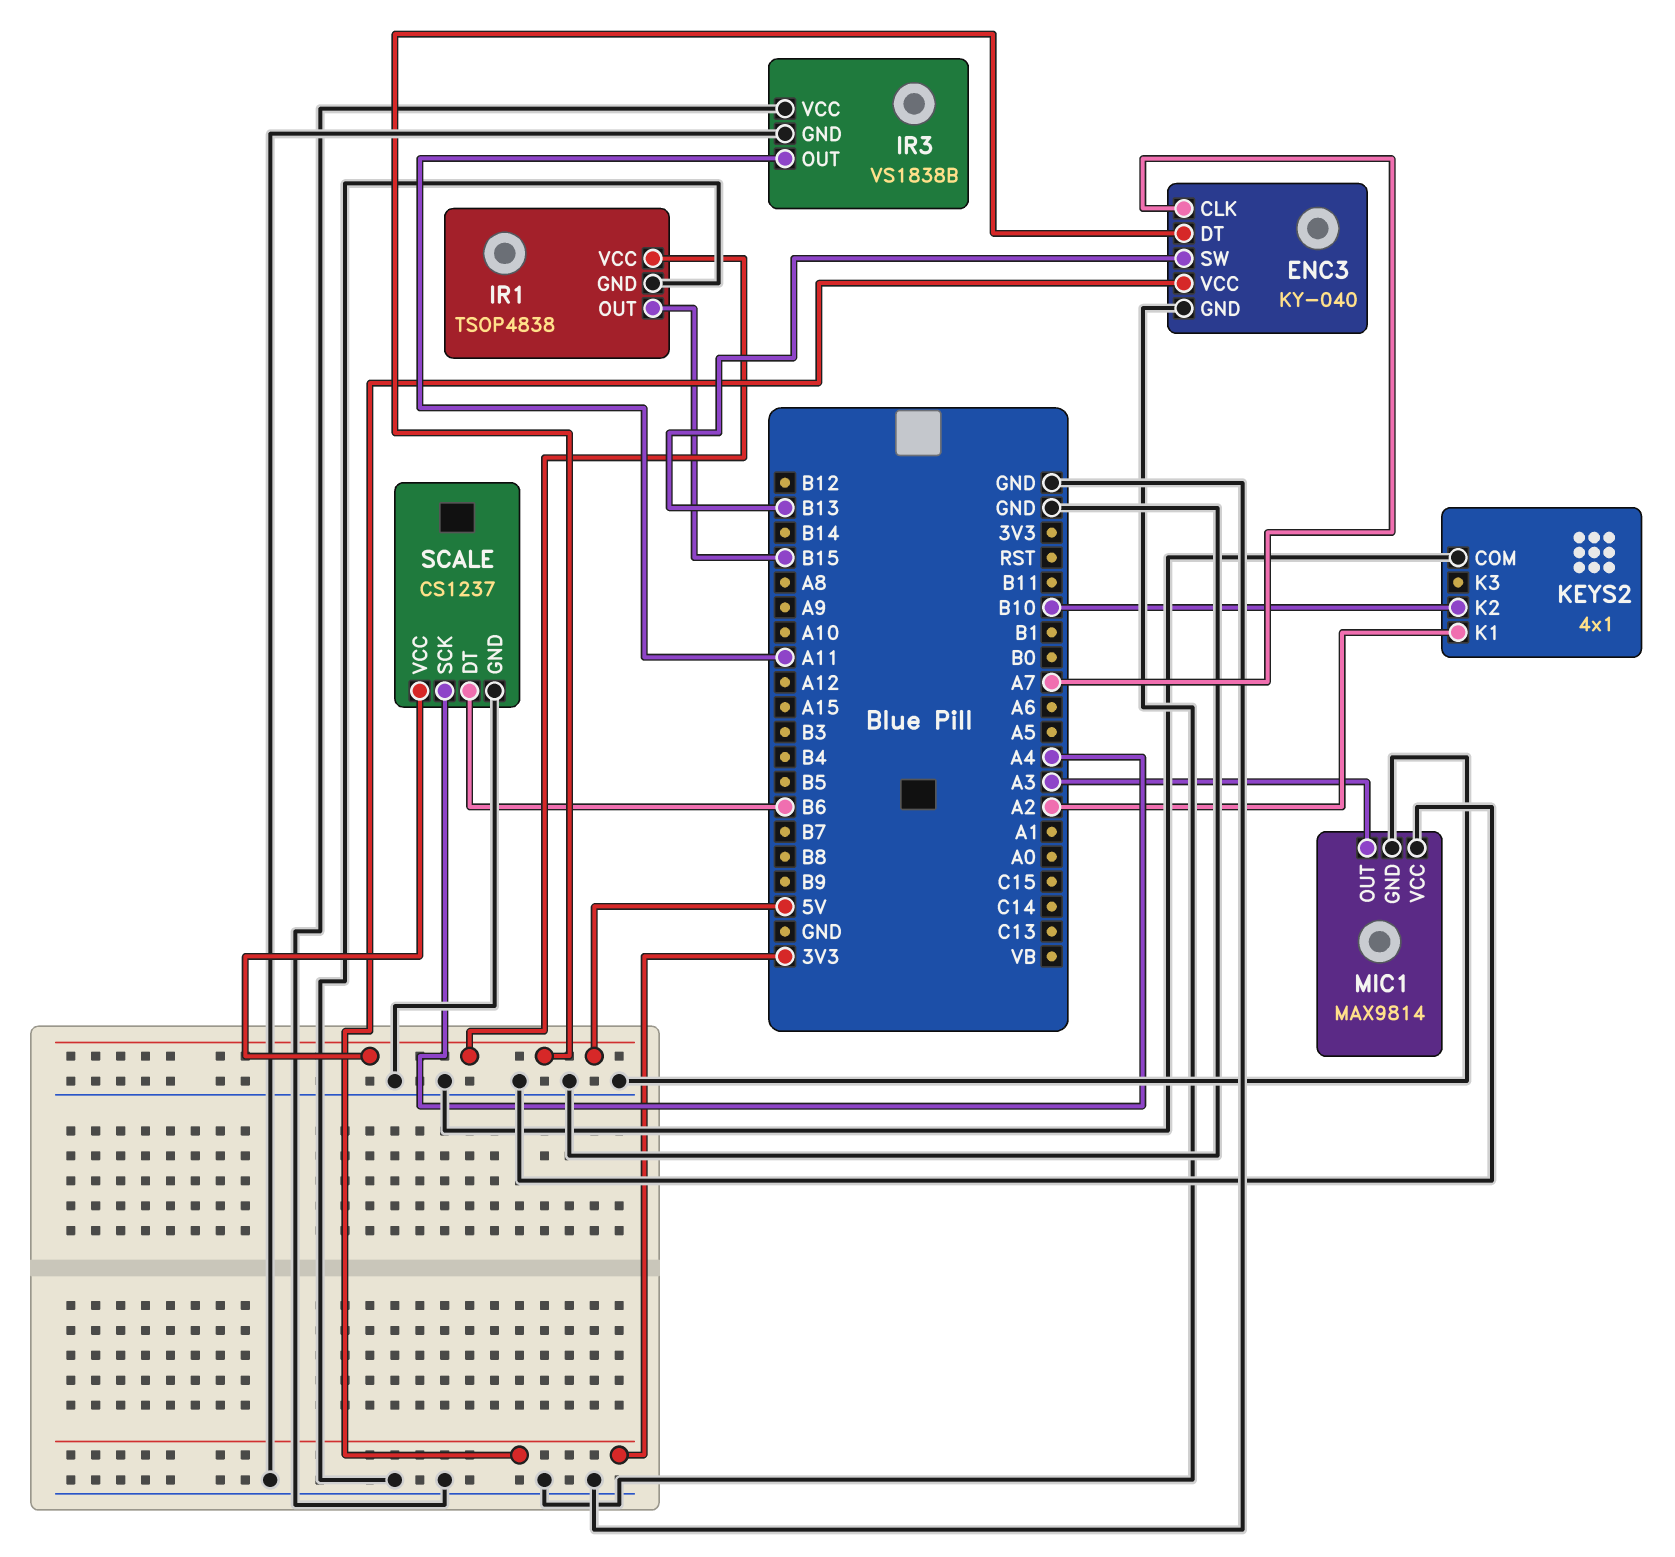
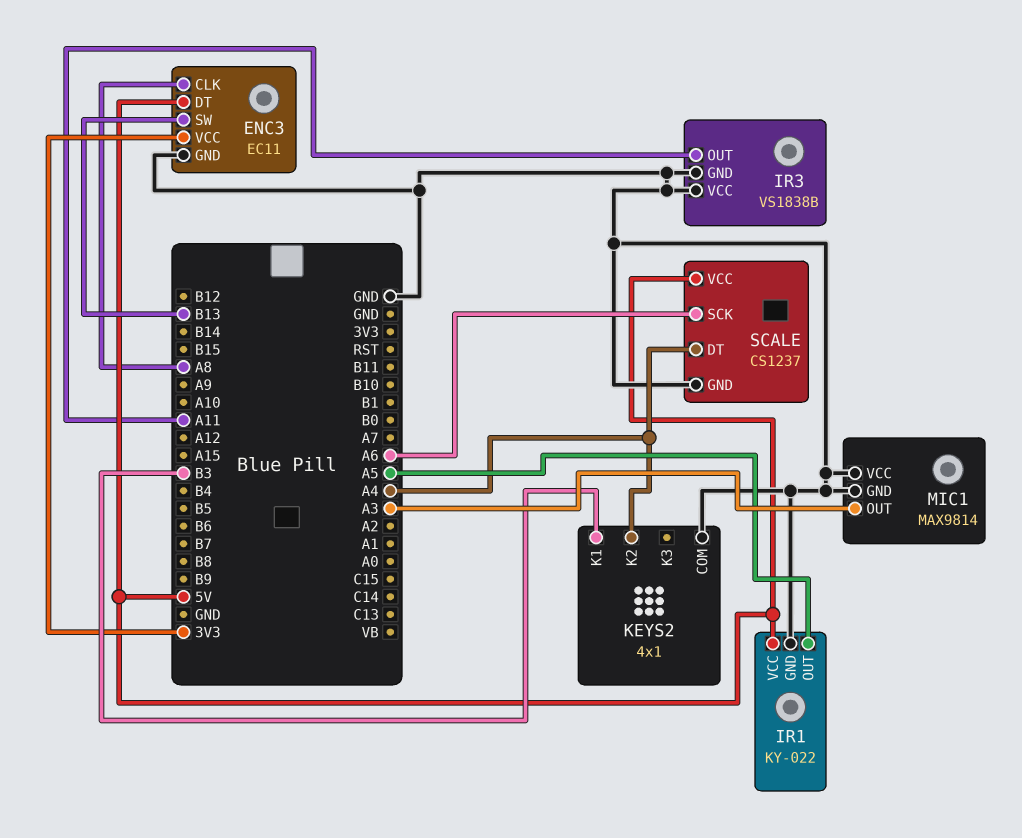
ENC3: KY-040 -> EC11
ENC3 pin CLK: A7 -> A8
IR1: TSOP4838 -> KY-022
IR1 pin OUT: B15 -> A5
KEYS2 pin K1: A2 -> B3
KEYS2 pin K2: B10 -> A4
SCALE pin DT: B6 -> A4
SCALE pin SCK: A4 -> A6

